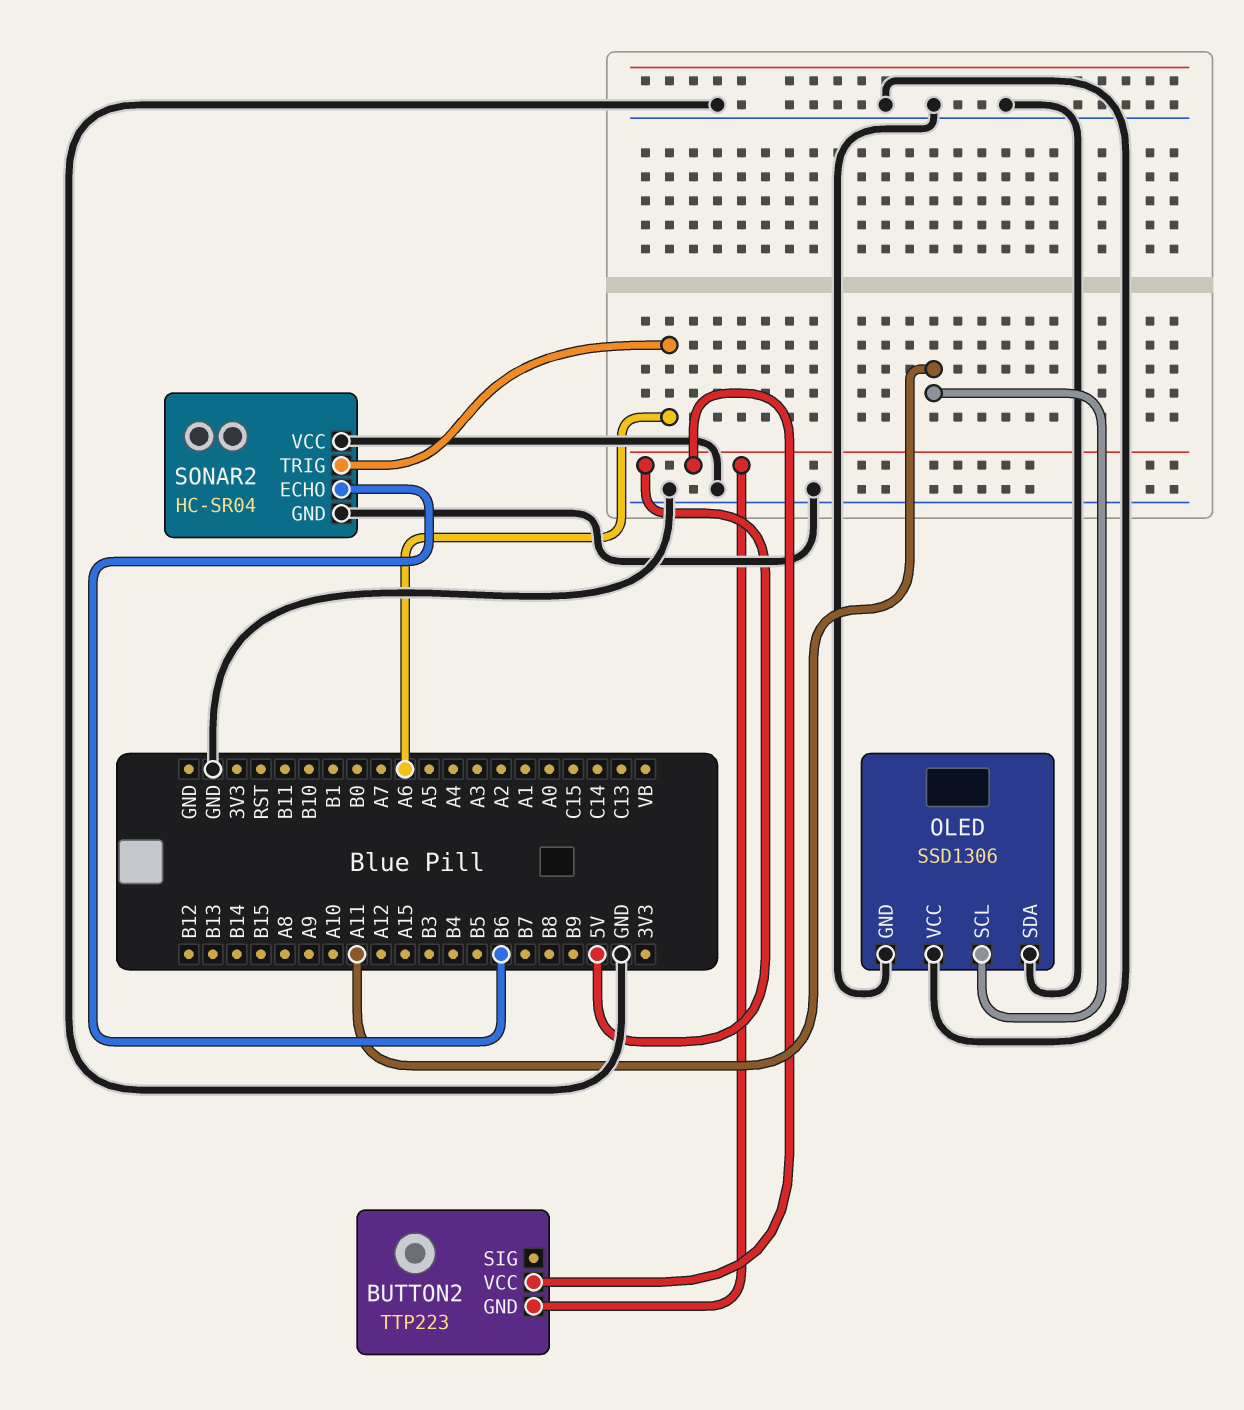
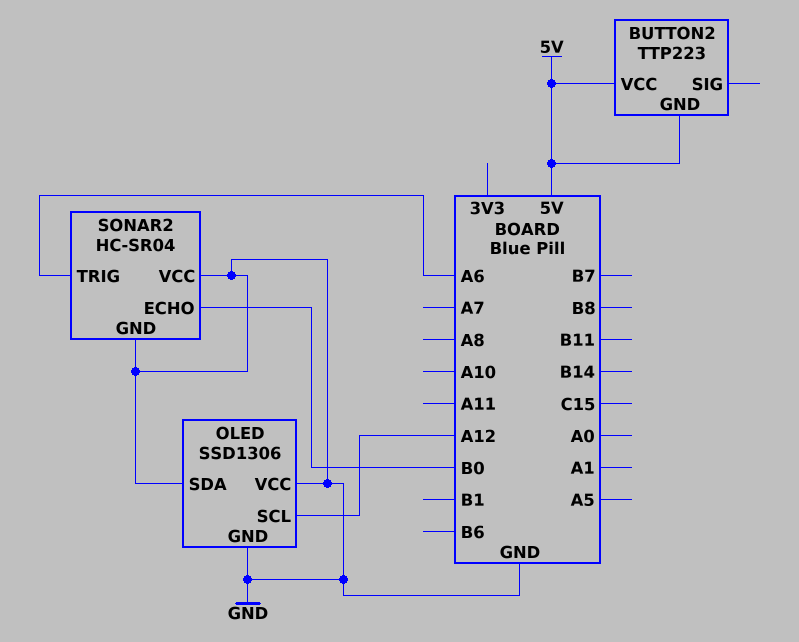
OLED pin SCL: A11 -> A12
SONAR2 pin ECHO: B6 -> B0

